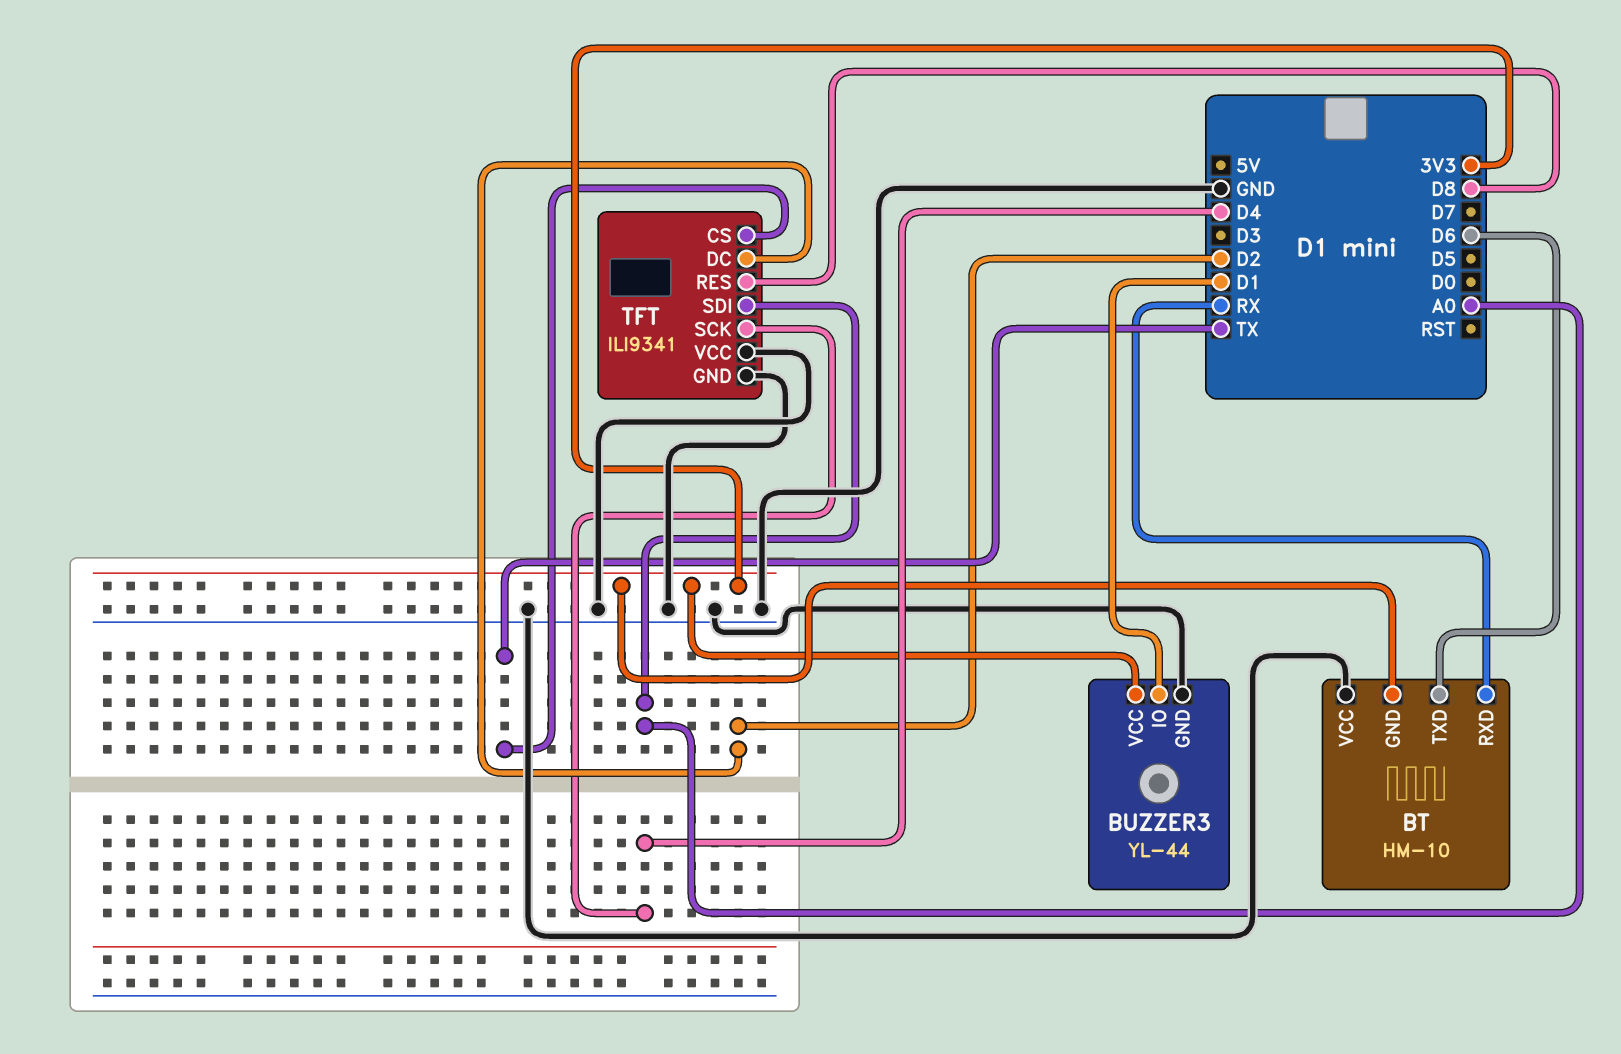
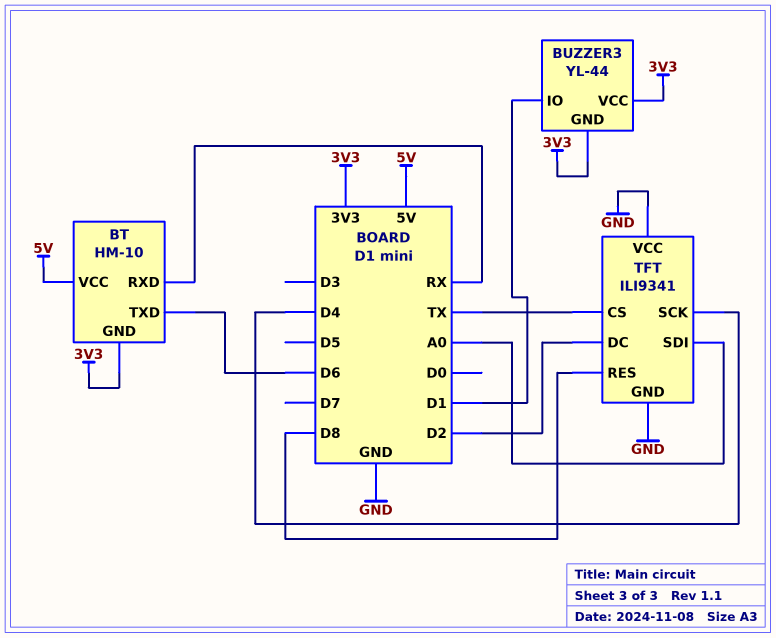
BT pin VCC: GND -> 5V
BUZZER3 pin GND: GND -> 3V3

